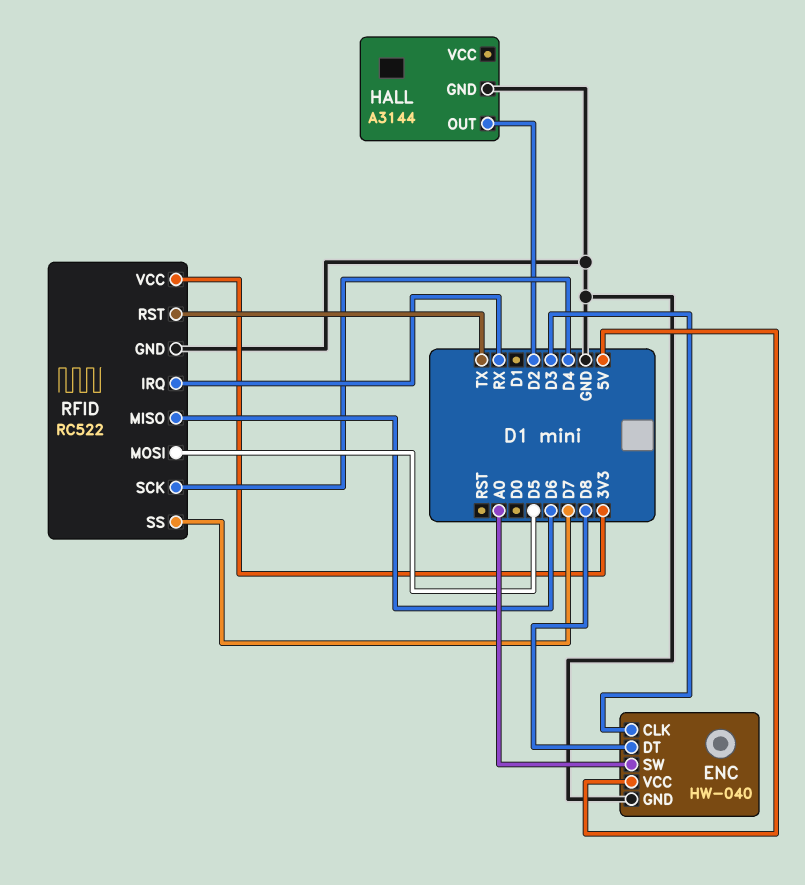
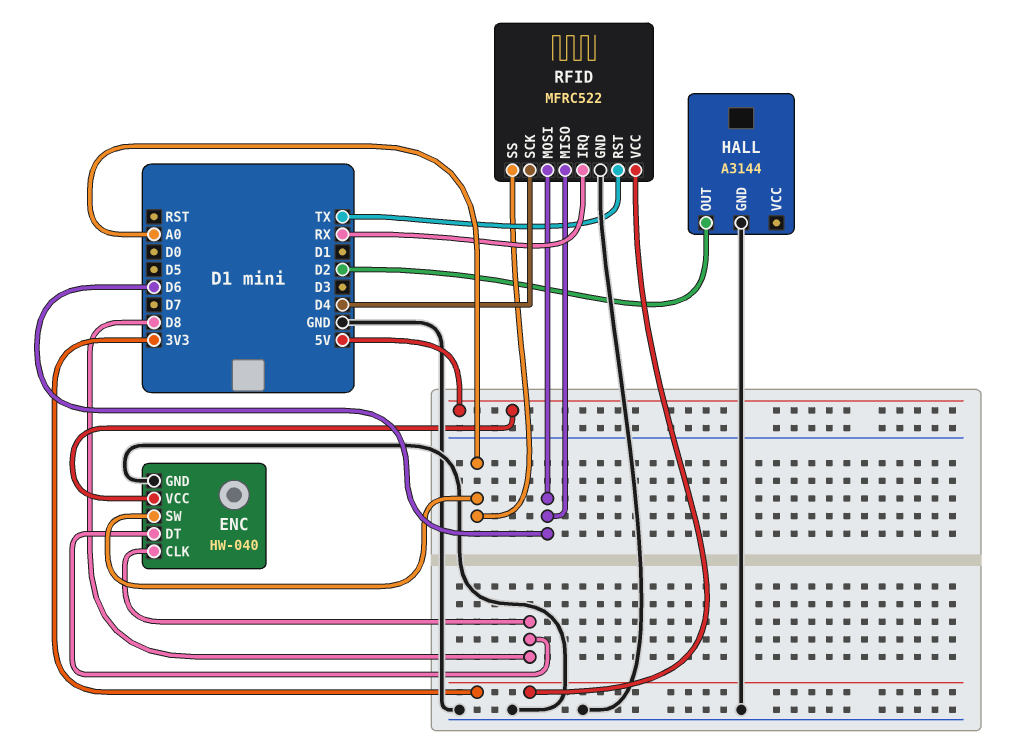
ENC pin CLK: D3 -> D8
RFID: RC522 -> MFRC522
RFID pin MOSI: D5 -> D6
RFID pin SS: D7 -> A0

